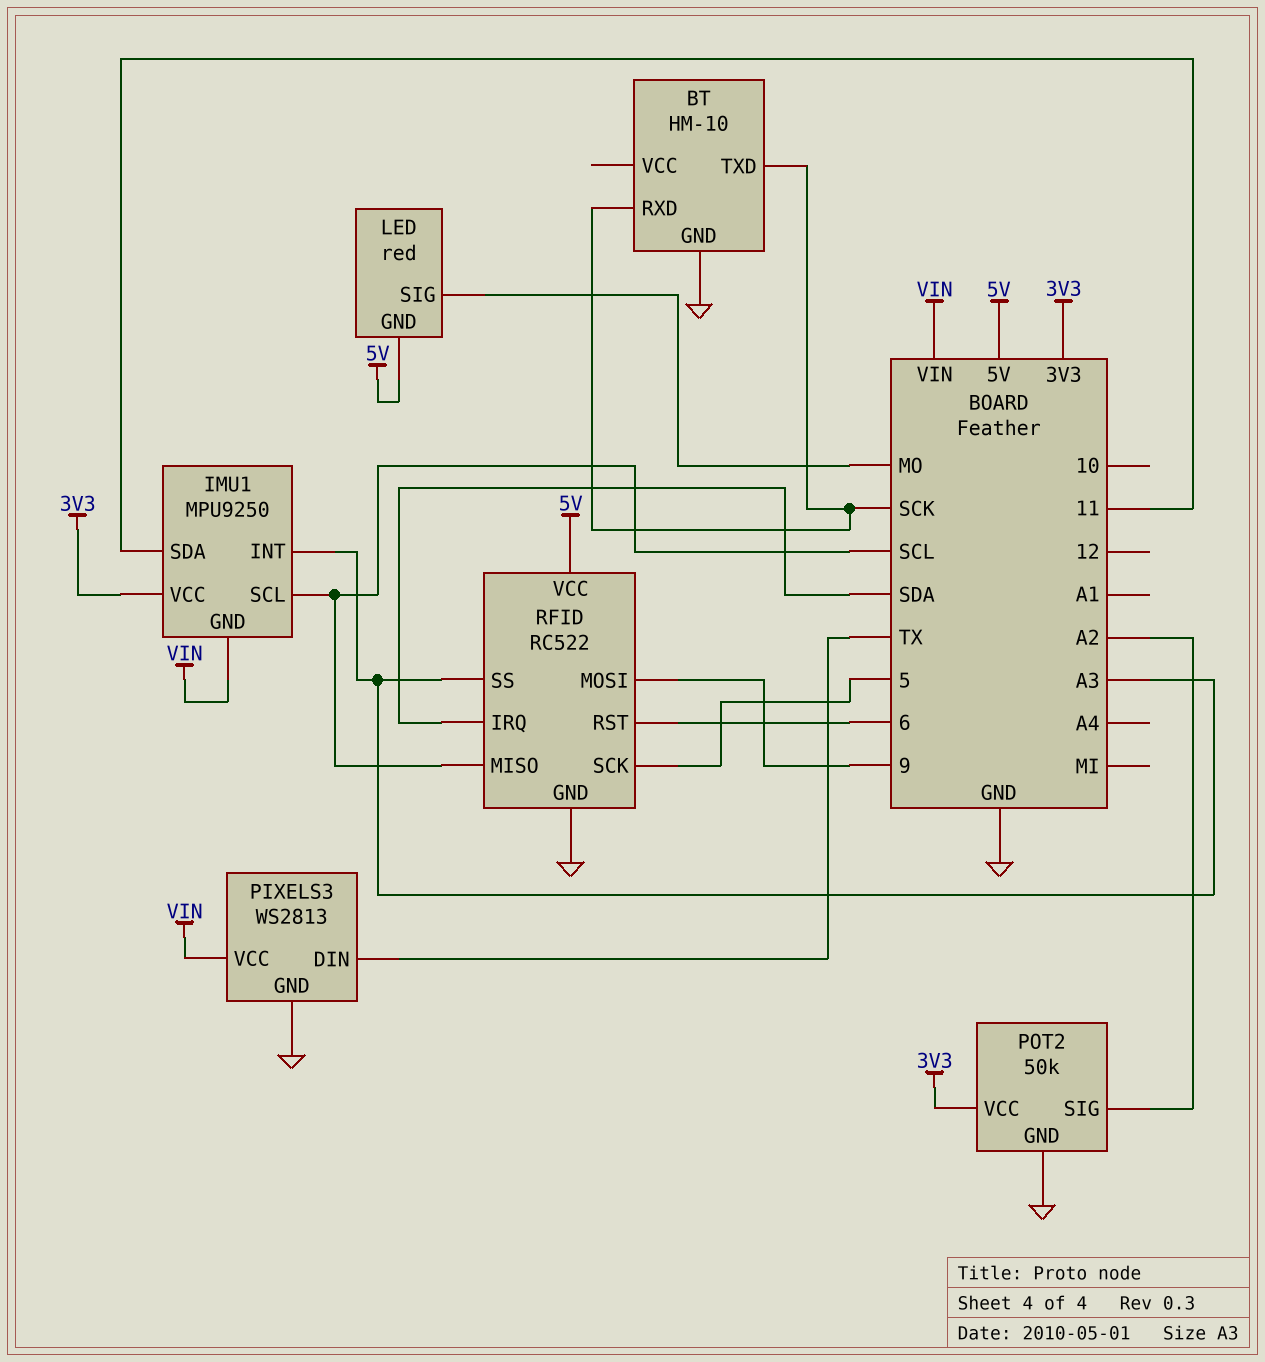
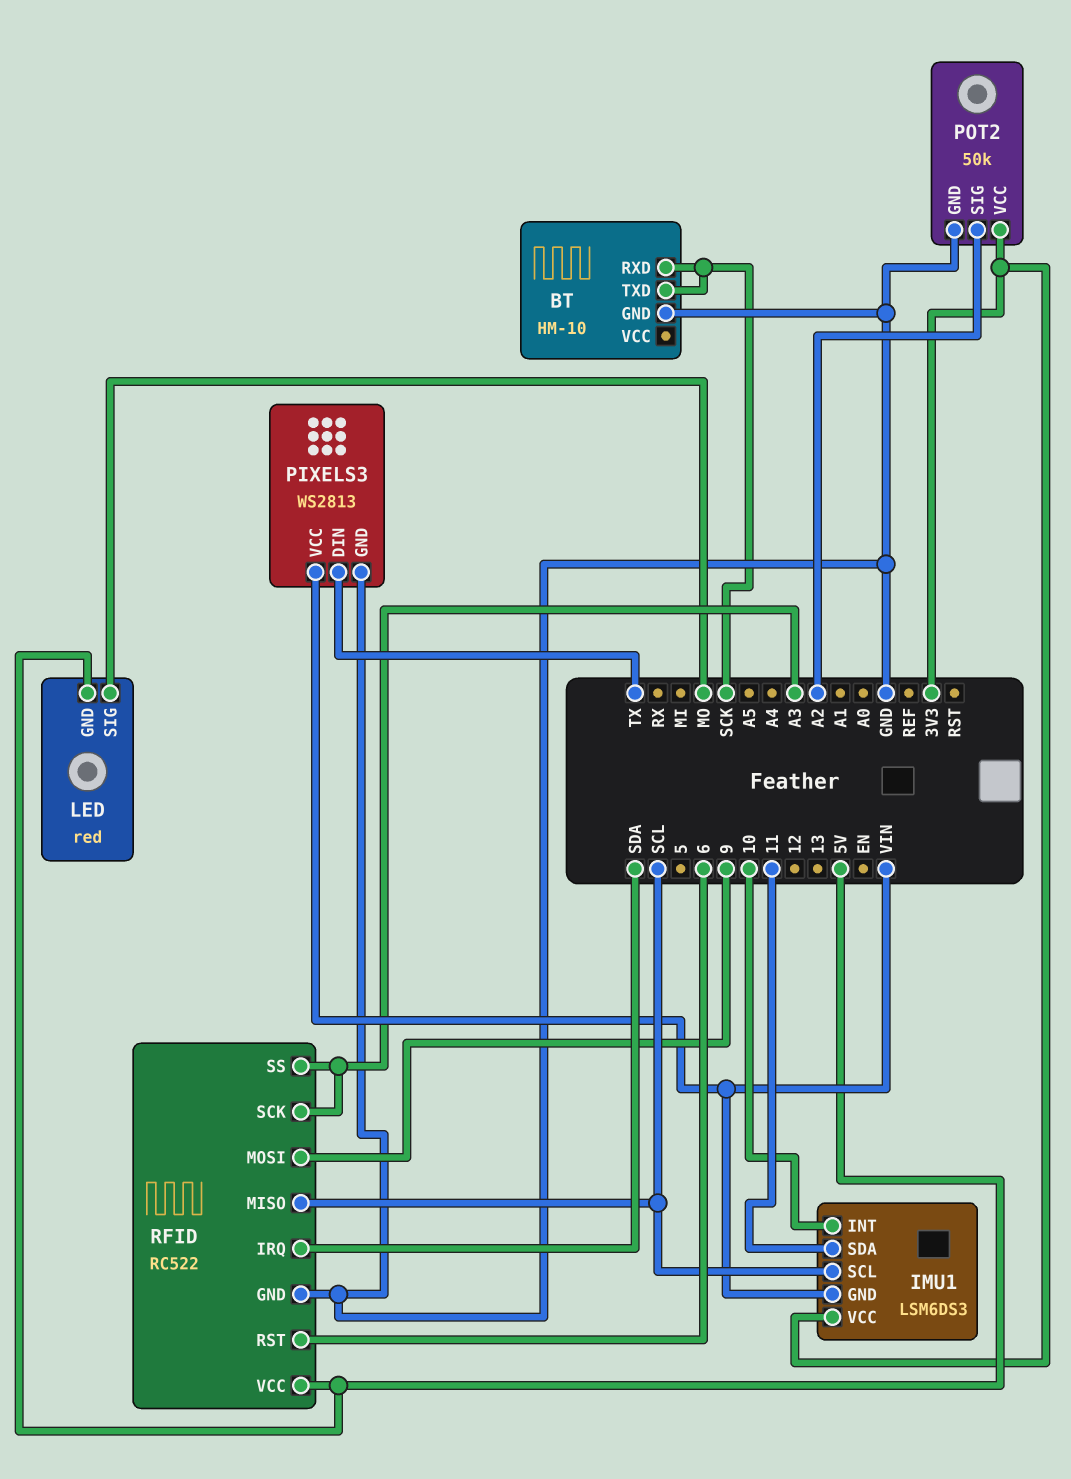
IMU1: MPU9250 -> LSM6DS3
IMU1 pin INT: A3 -> 10
RFID pin SCK: 5 -> A3

